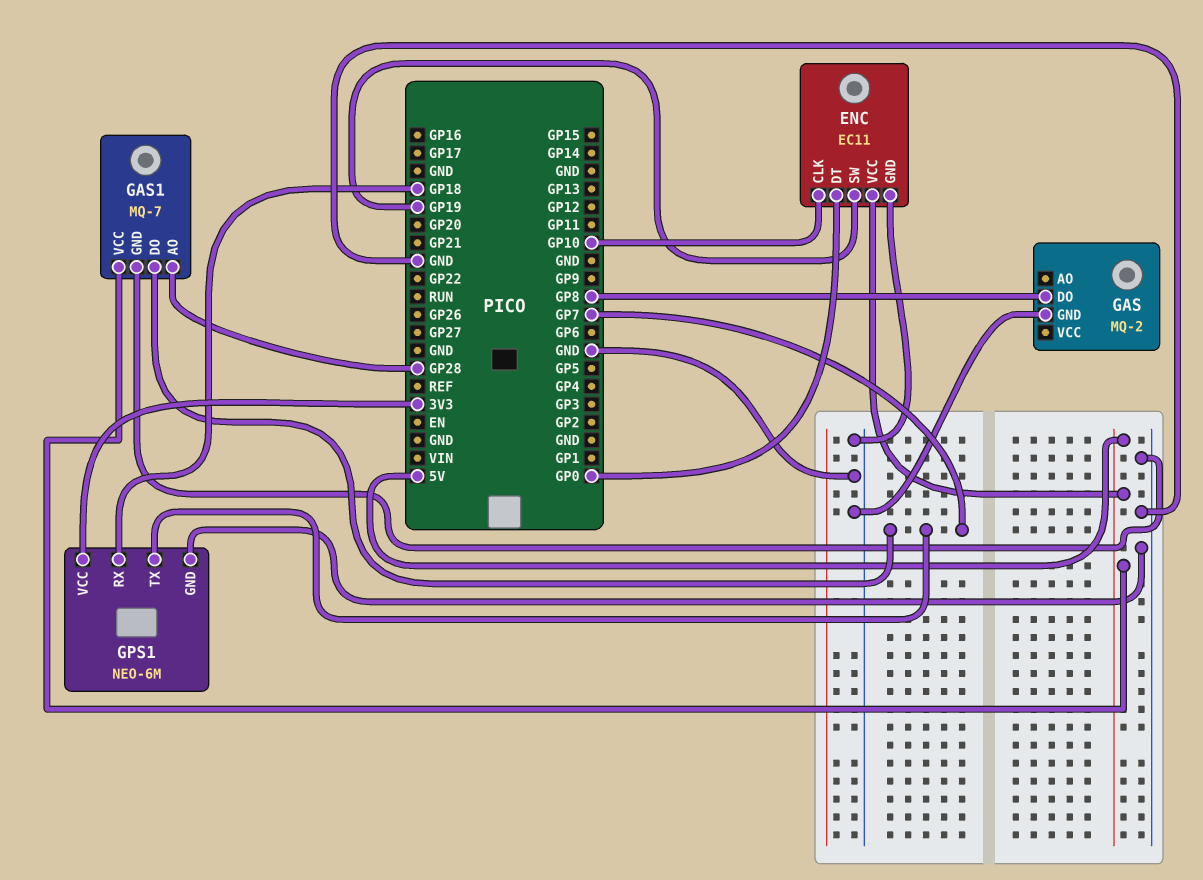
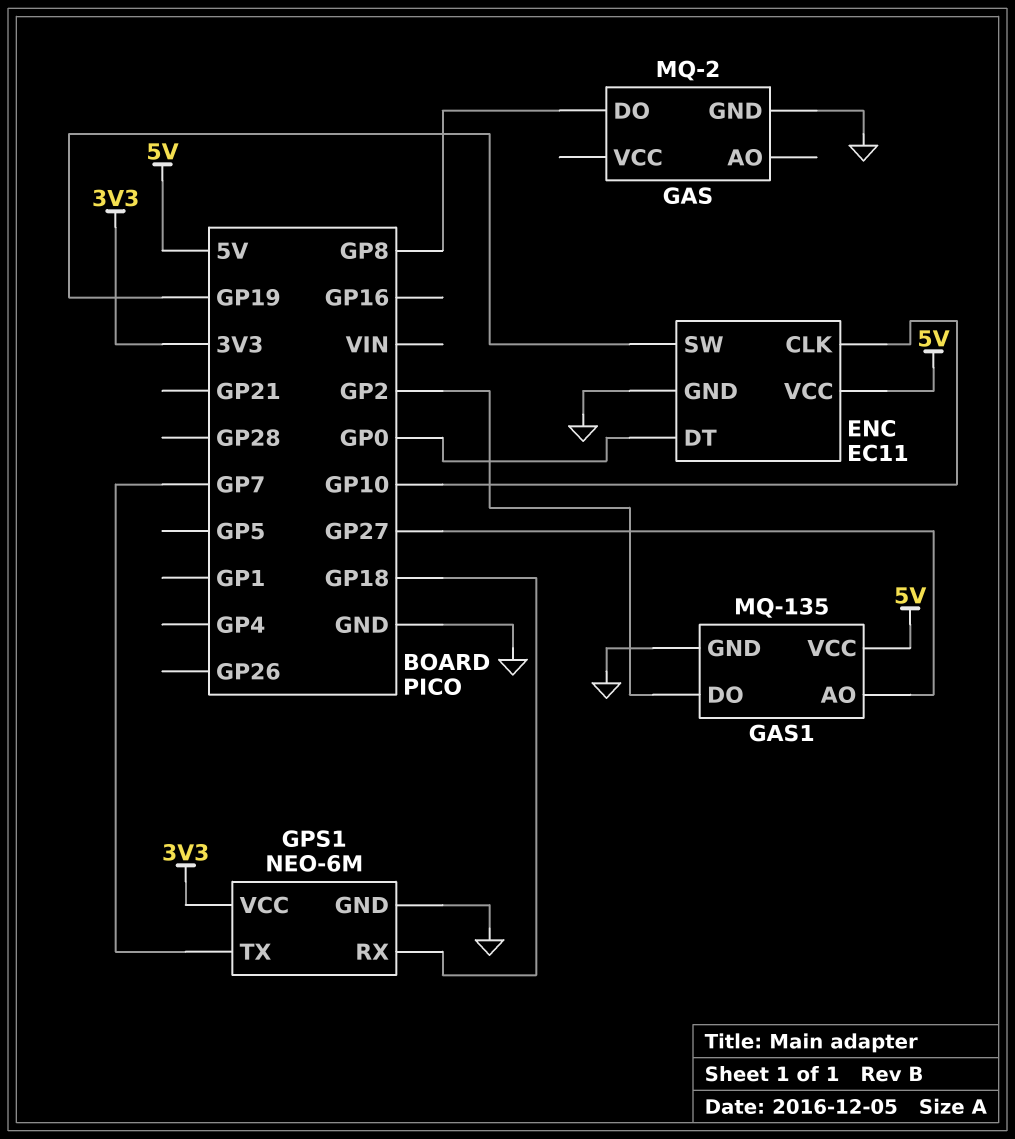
GAS1: MQ-7 -> MQ-135
GAS1 pin AO: GP28 -> GP27
GAS1 pin DO: GP7 -> GP2

